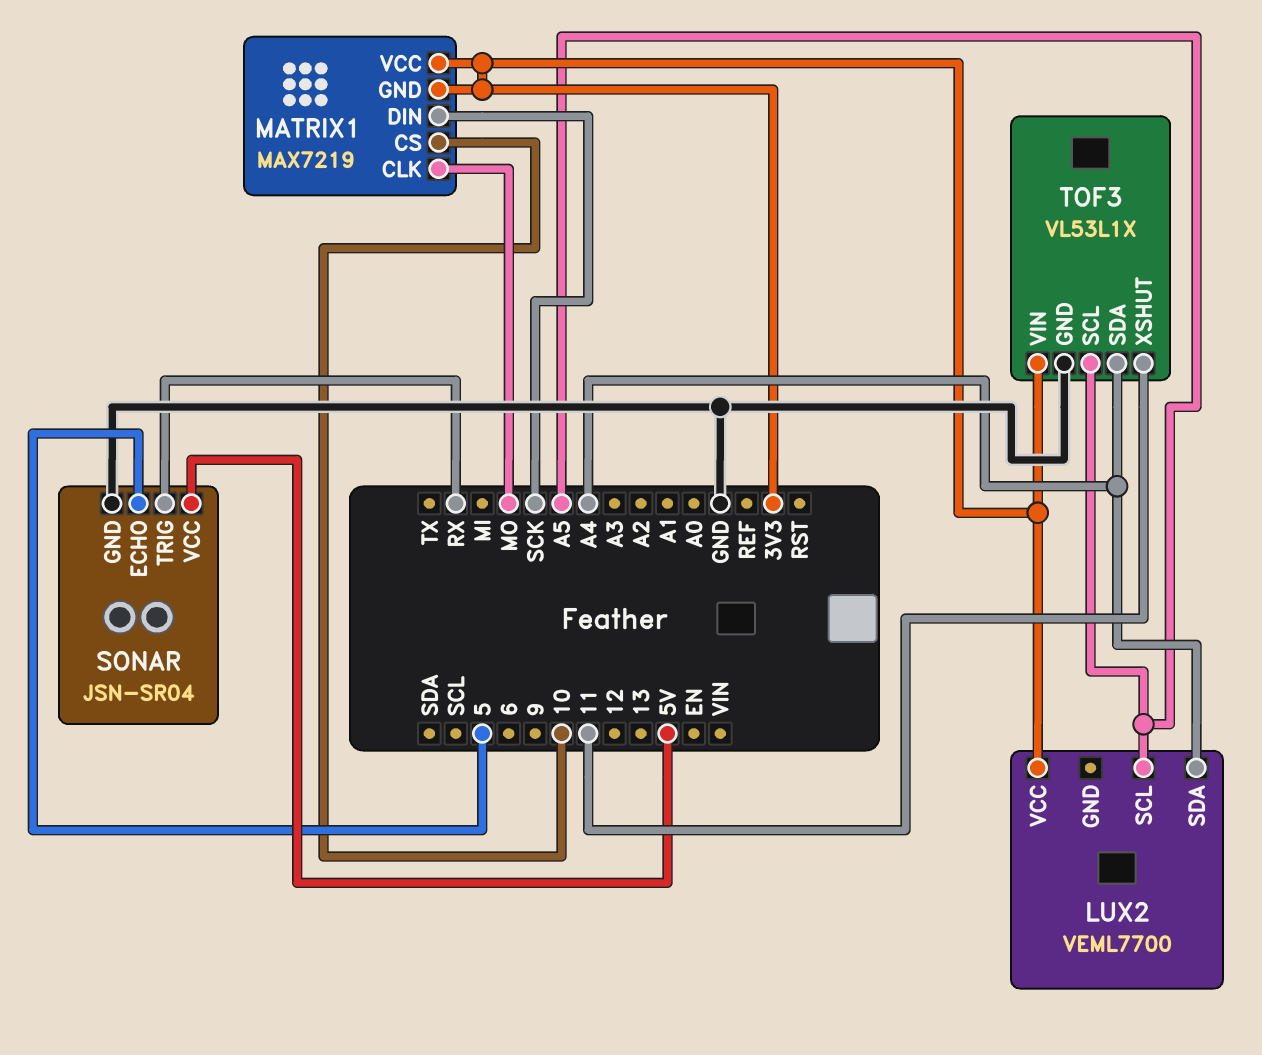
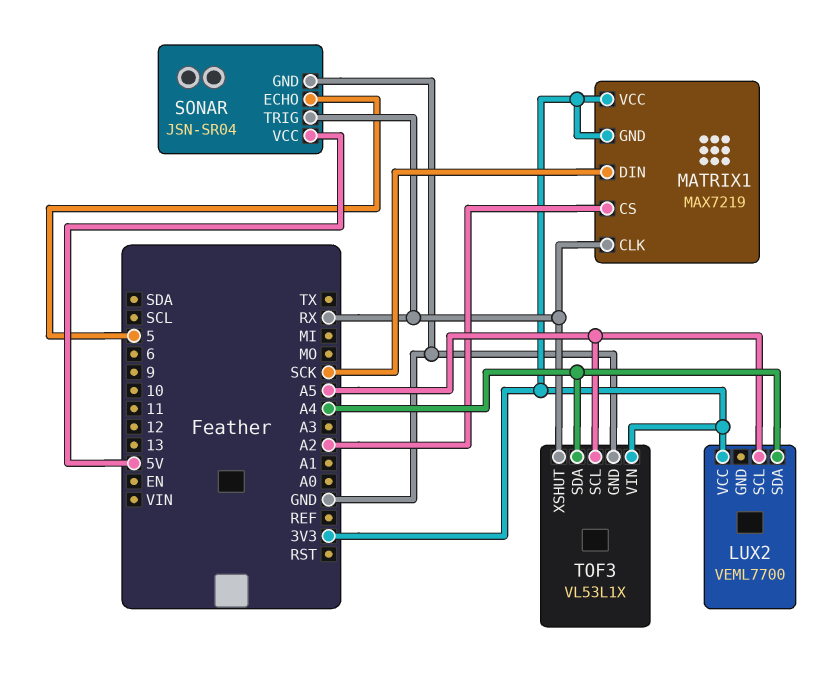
MATRIX1 pin CLK: MO -> RX
MATRIX1 pin CS: 10 -> A2
TOF3 pin XSHUT: 11 -> RX

